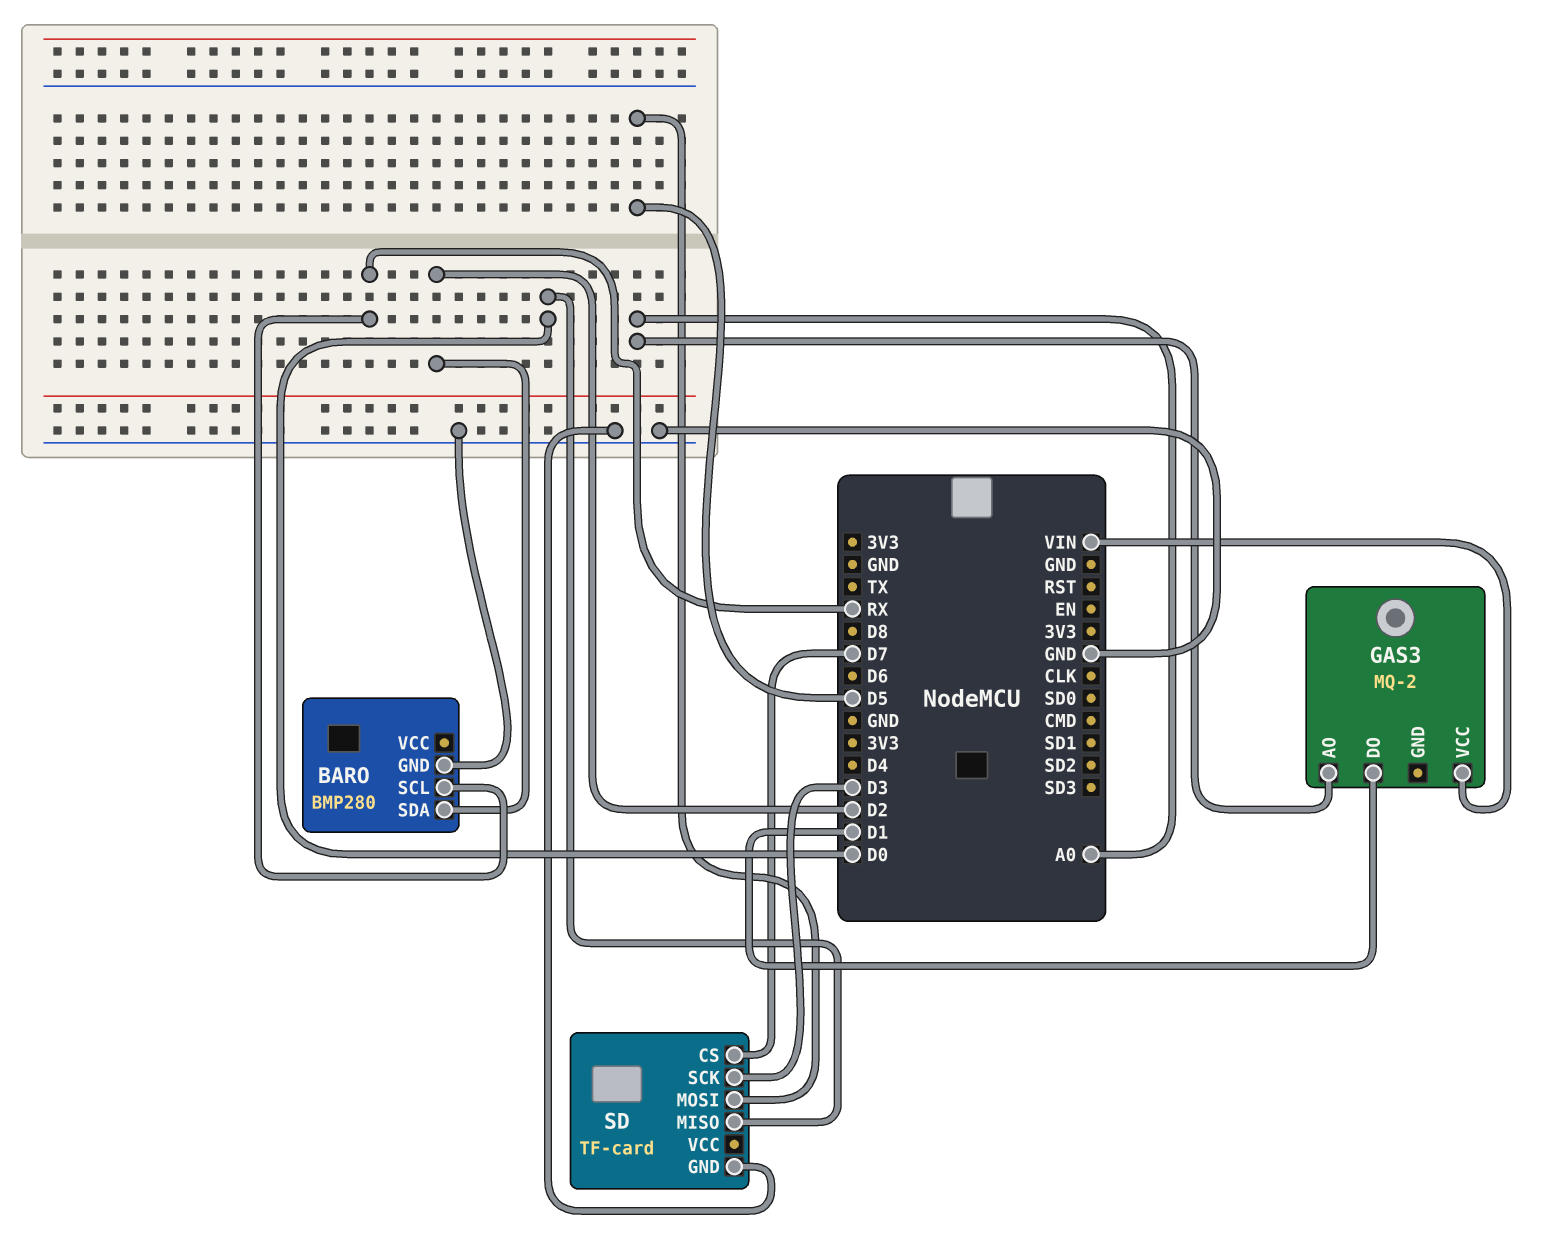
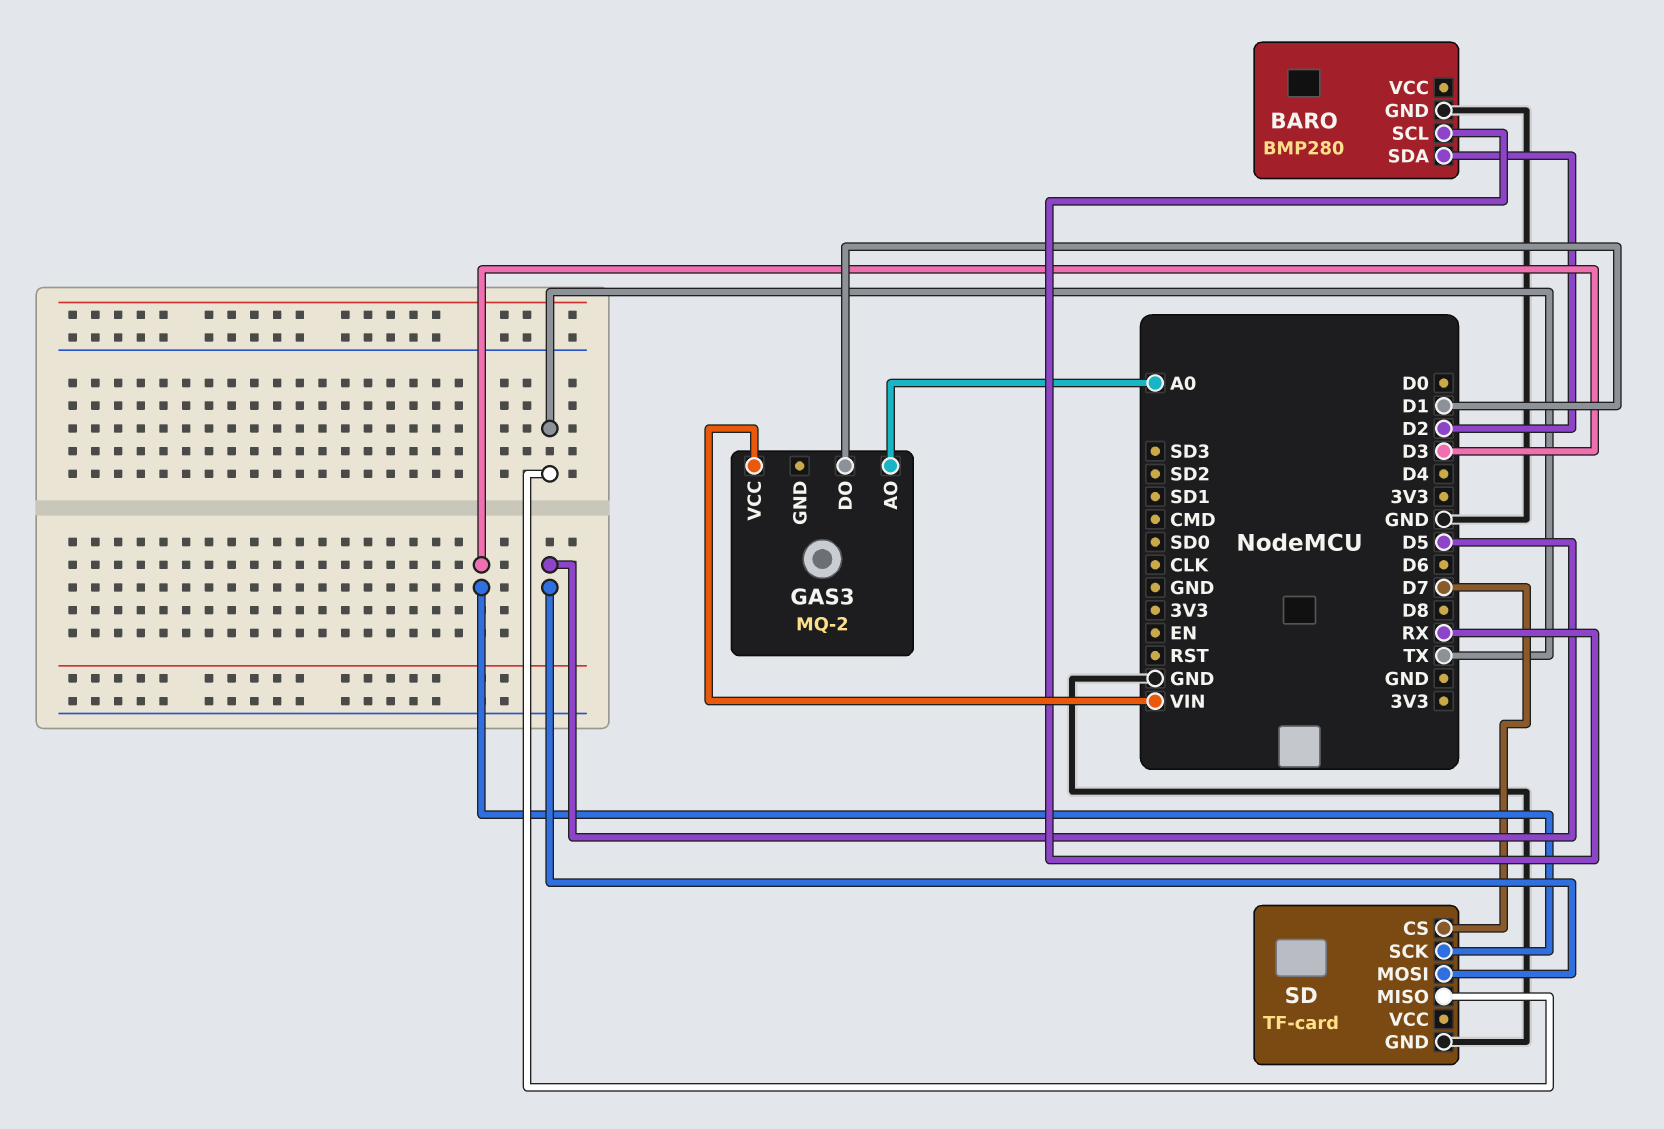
SD pin MISO: D0 -> TX

